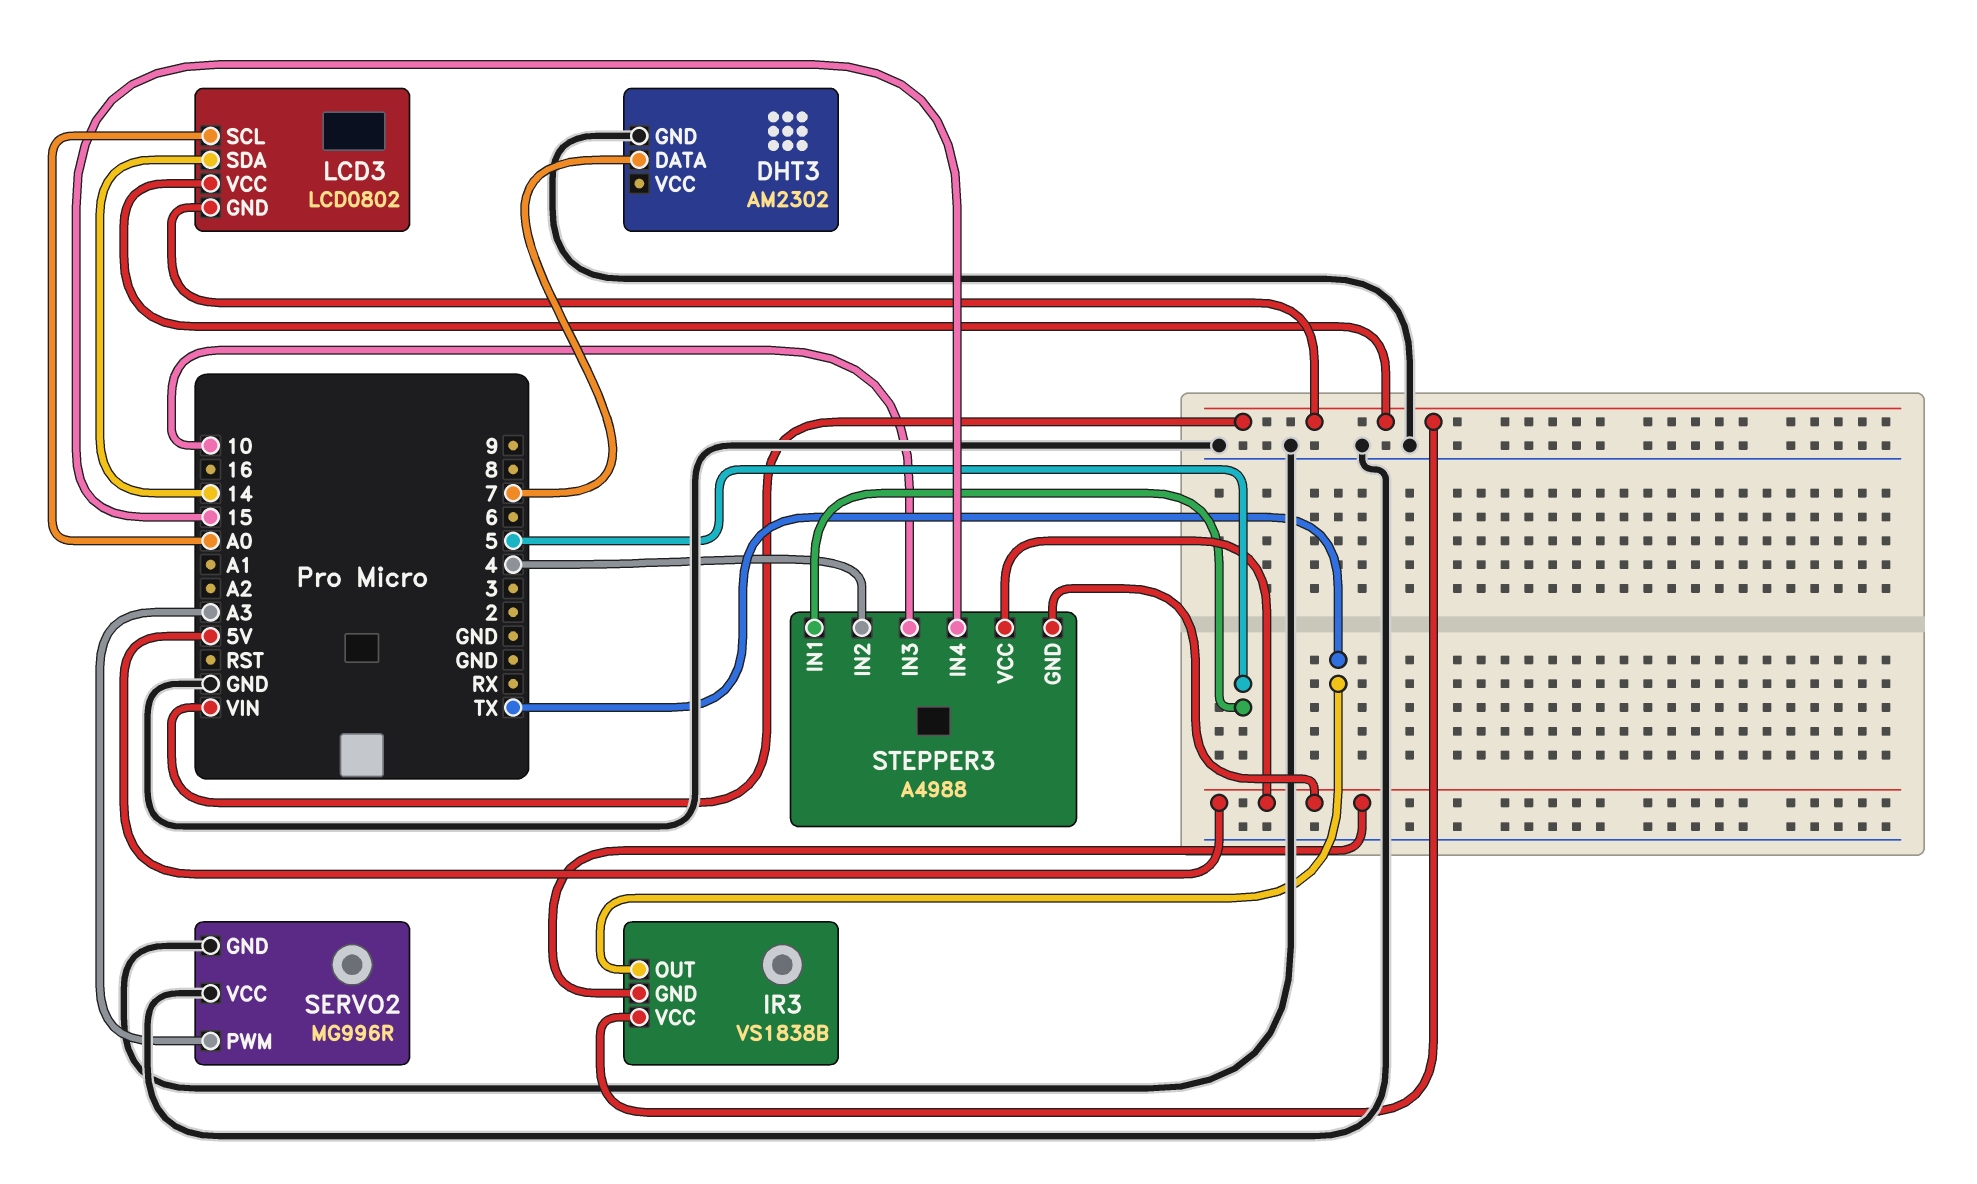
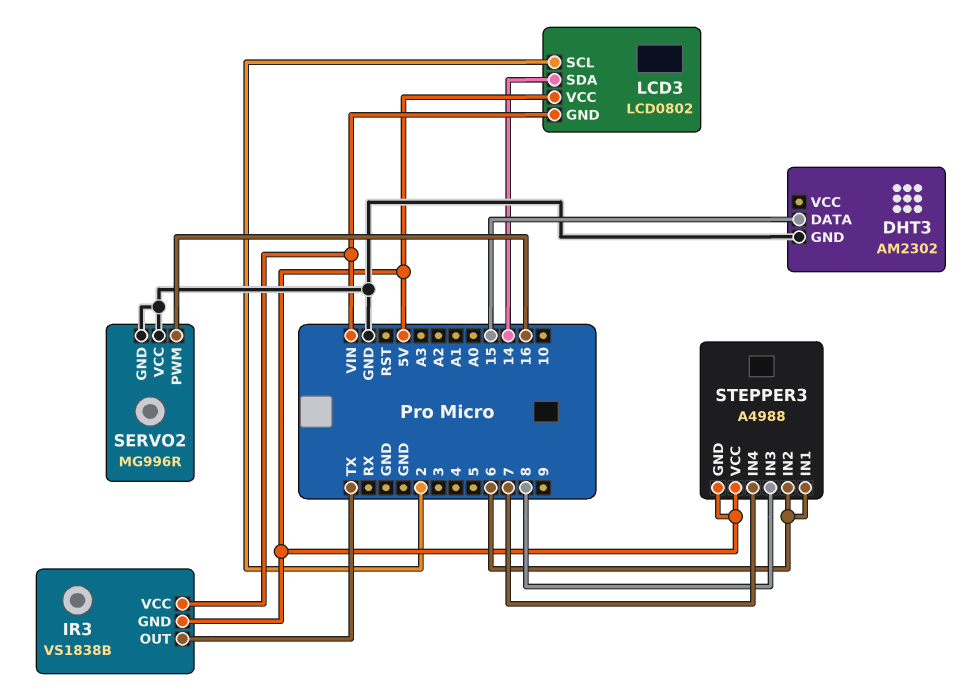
DHT3 pin DATA: 7 -> 15
LCD3 pin SCL: A0 -> 2
LCD3 pin VCC: VIN -> 5V
SERVO2 pin PWM: A3 -> 16
STEPPER3 pin IN1: 5 -> 6
STEPPER3 pin IN2: 4 -> 6
STEPPER3 pin IN3: 10 -> 8
STEPPER3 pin IN4: 15 -> 7

